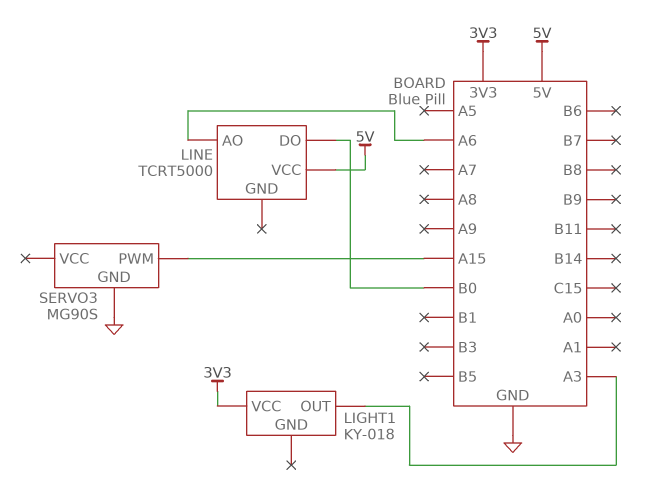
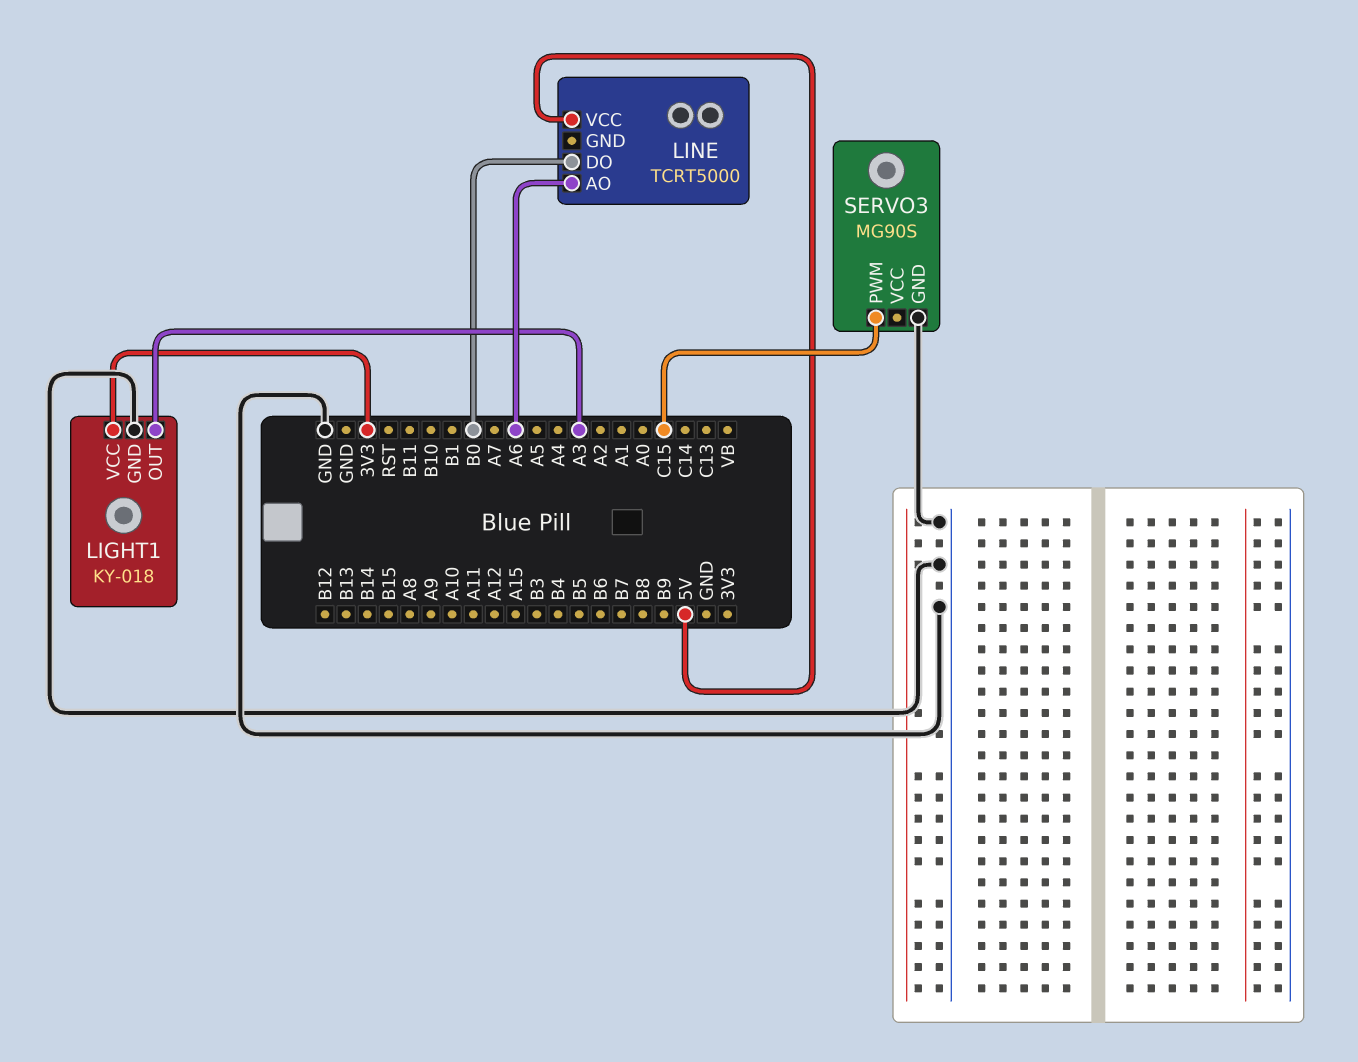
LIGHT1 pin GND: none -> GND
SERVO3 pin PWM: A15 -> C15

